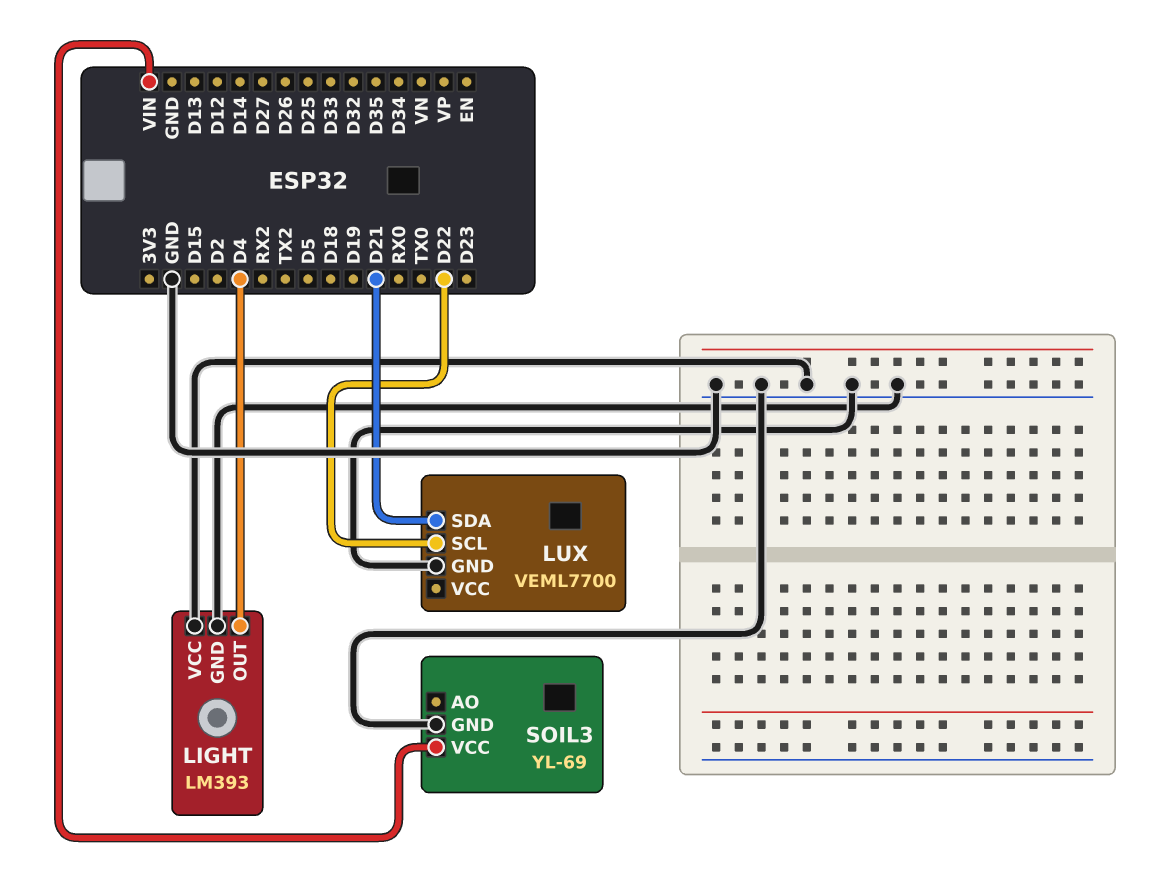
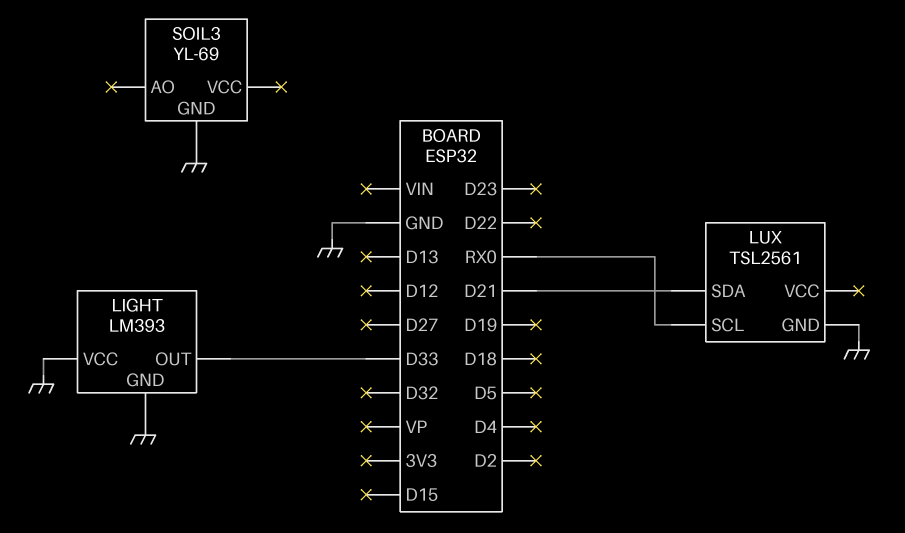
LIGHT pin OUT: D4 -> D33
LUX: VEML7700 -> TSL2561
LUX pin SCL: D22 -> RX0
SOIL3 pin VCC: VIN -> none

